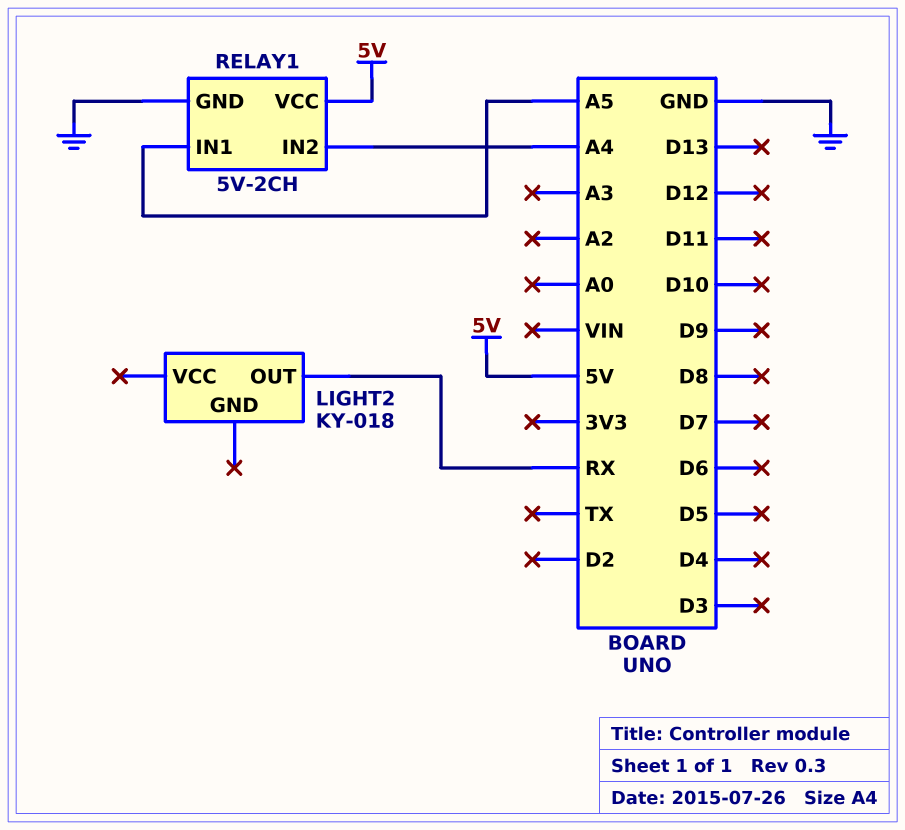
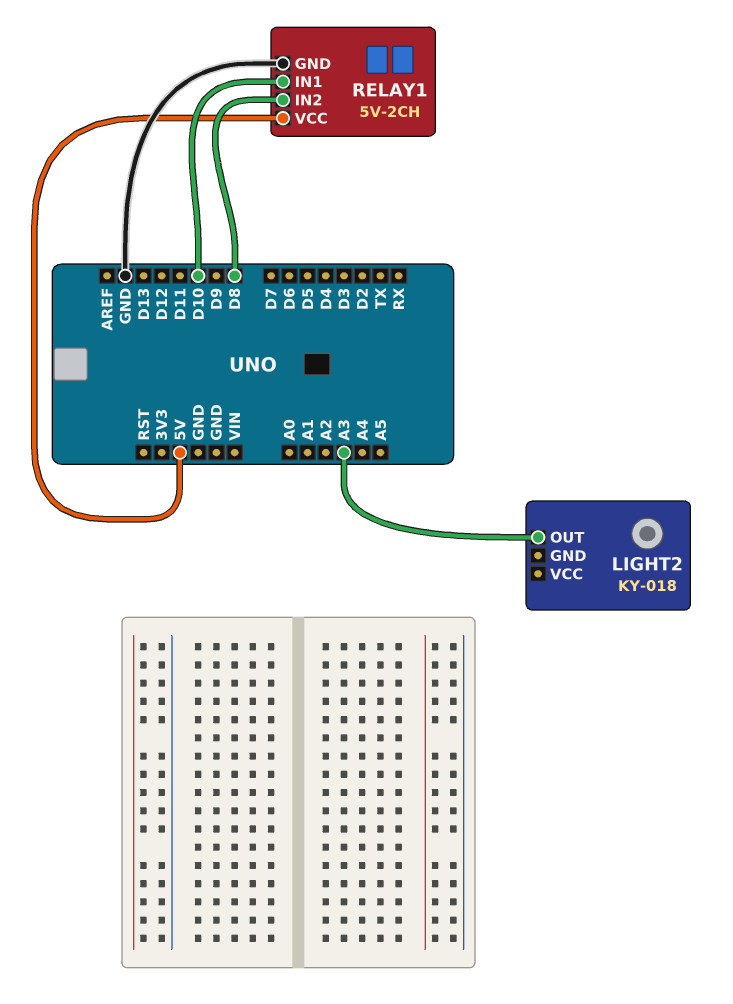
LIGHT2 pin OUT: RX -> A3
RELAY1 pin IN1: A5 -> D10
RELAY1 pin IN2: A4 -> D8

